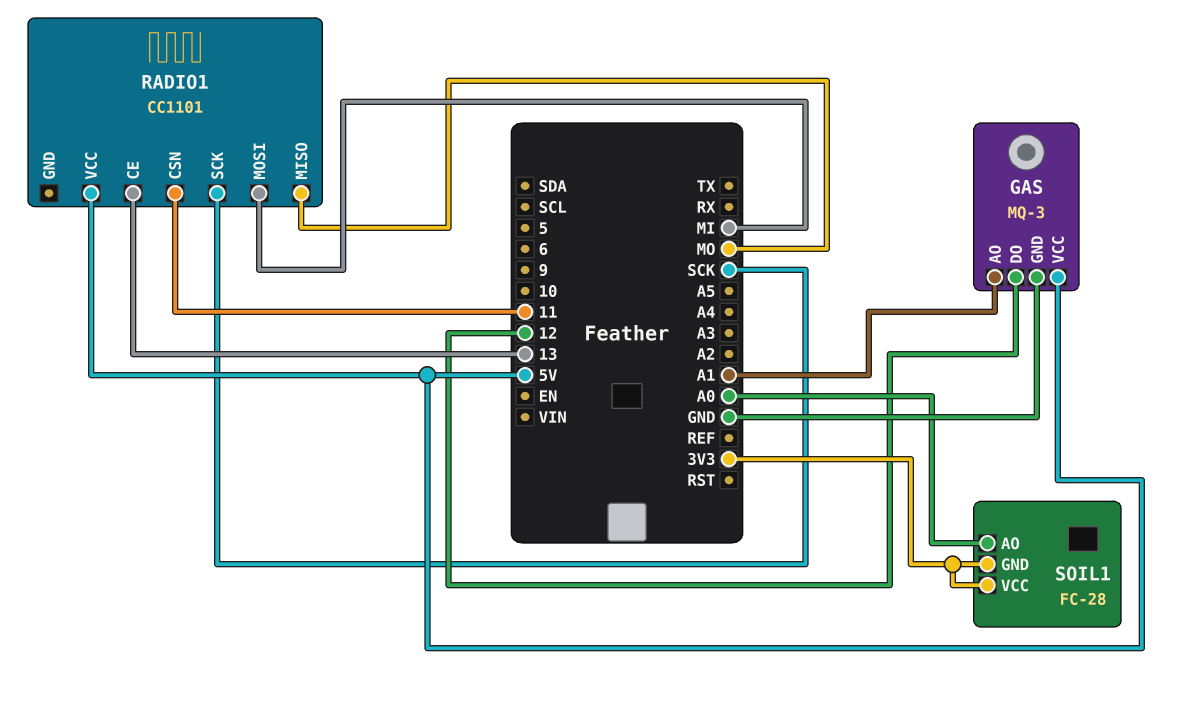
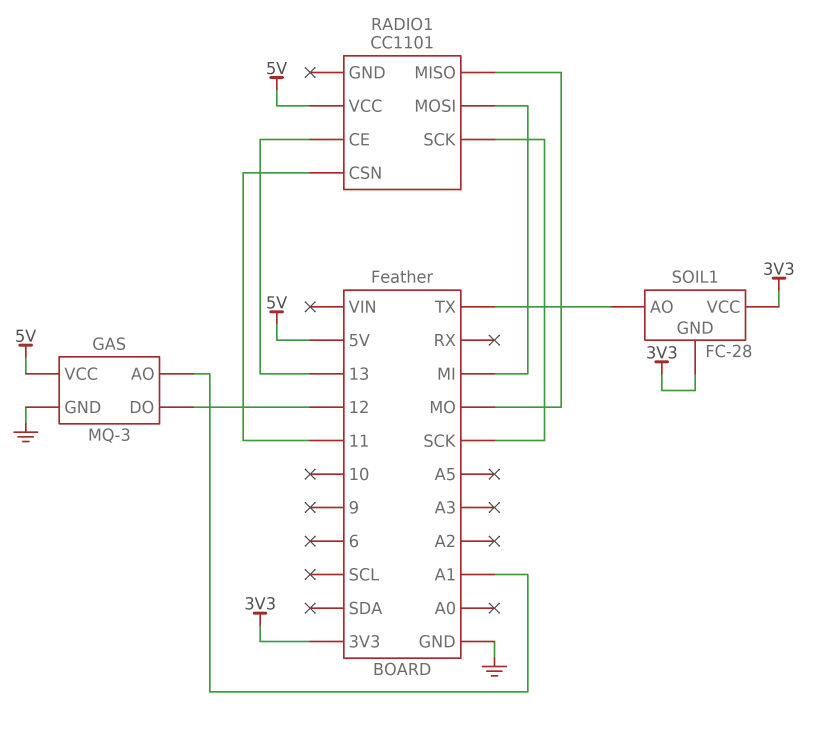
SOIL1 pin AO: A0 -> TX

